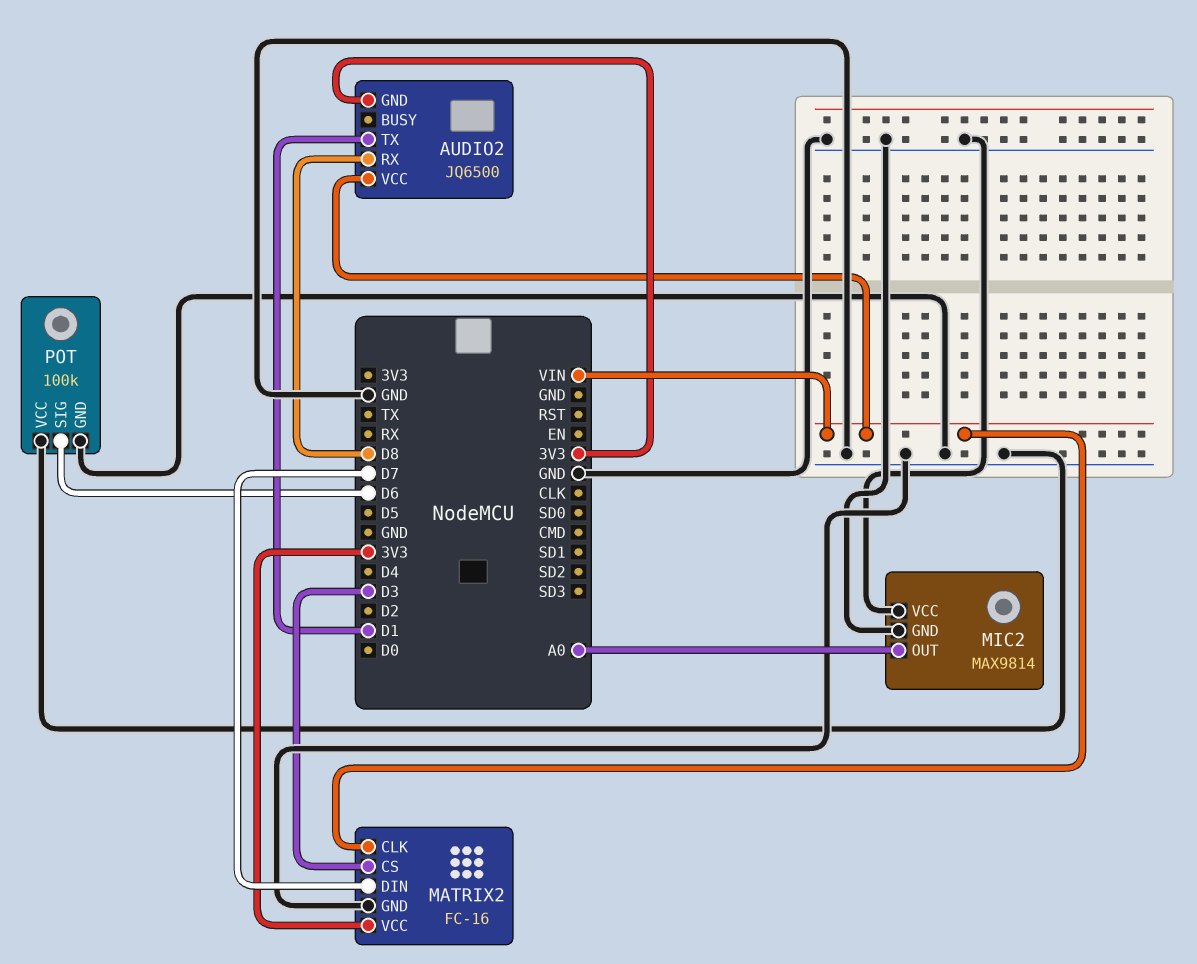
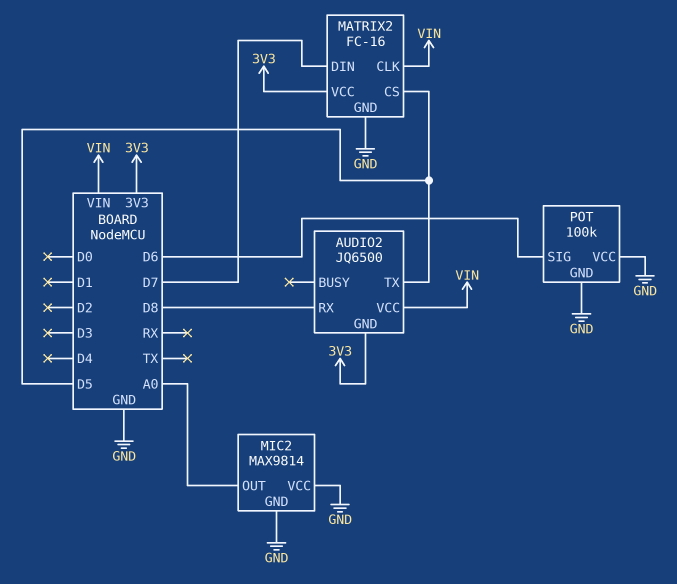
AUDIO2 pin TX: D1 -> D5
MATRIX2 pin CS: D3 -> D5

